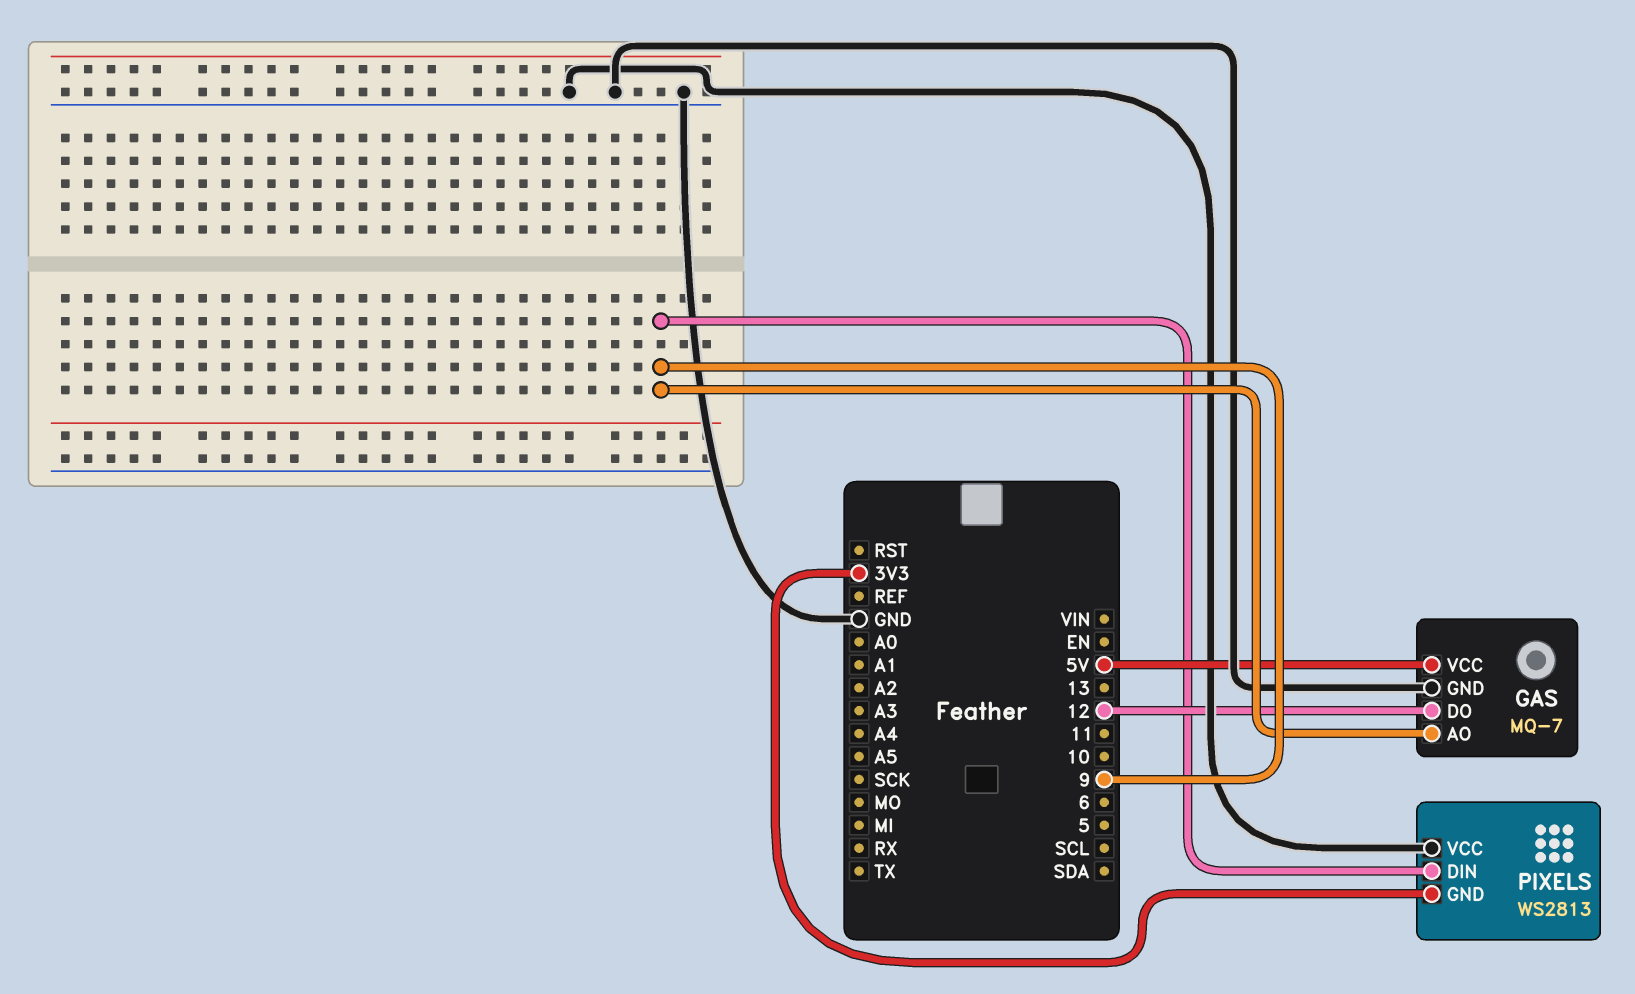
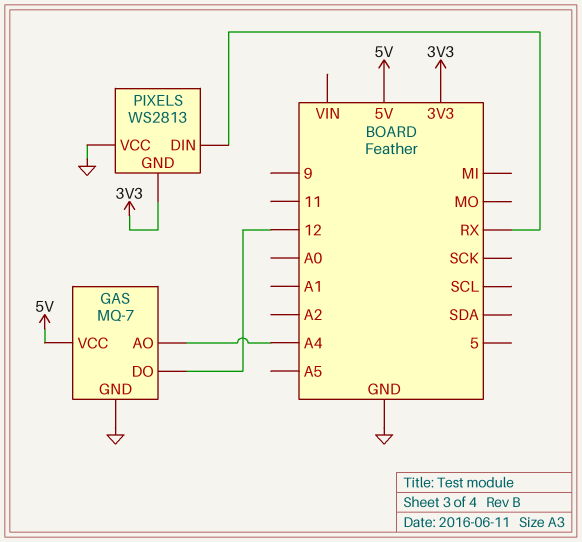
GAS pin AO: 9 -> A4
PIXELS pin DIN: 9 -> RX

